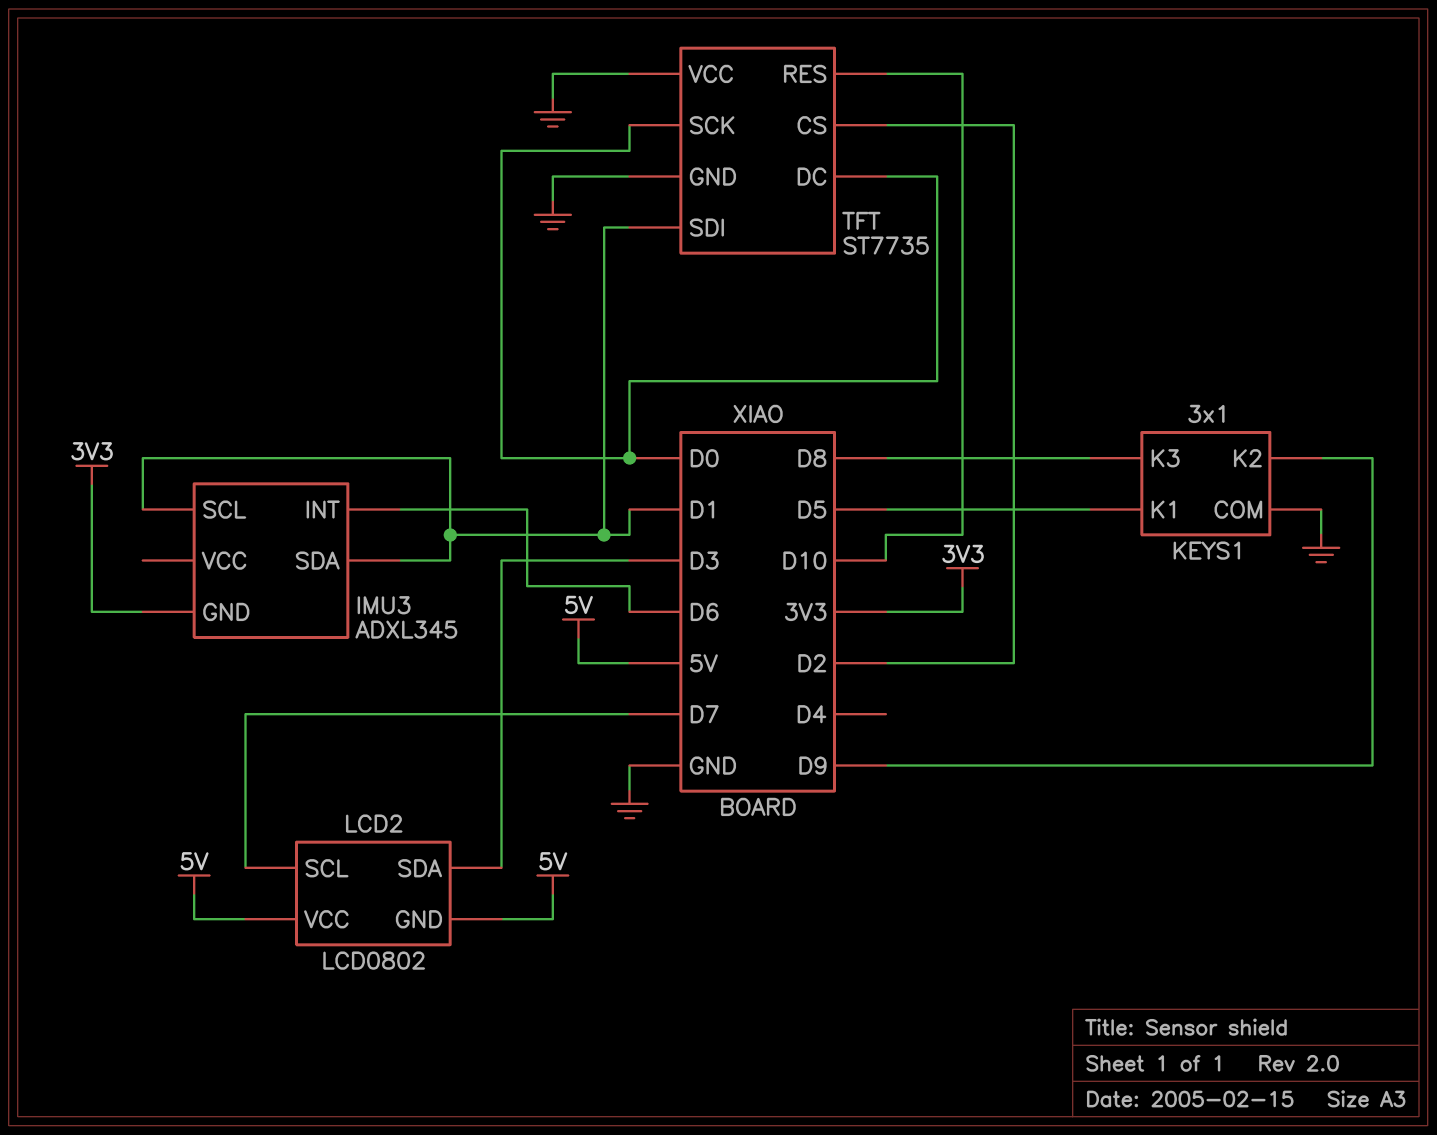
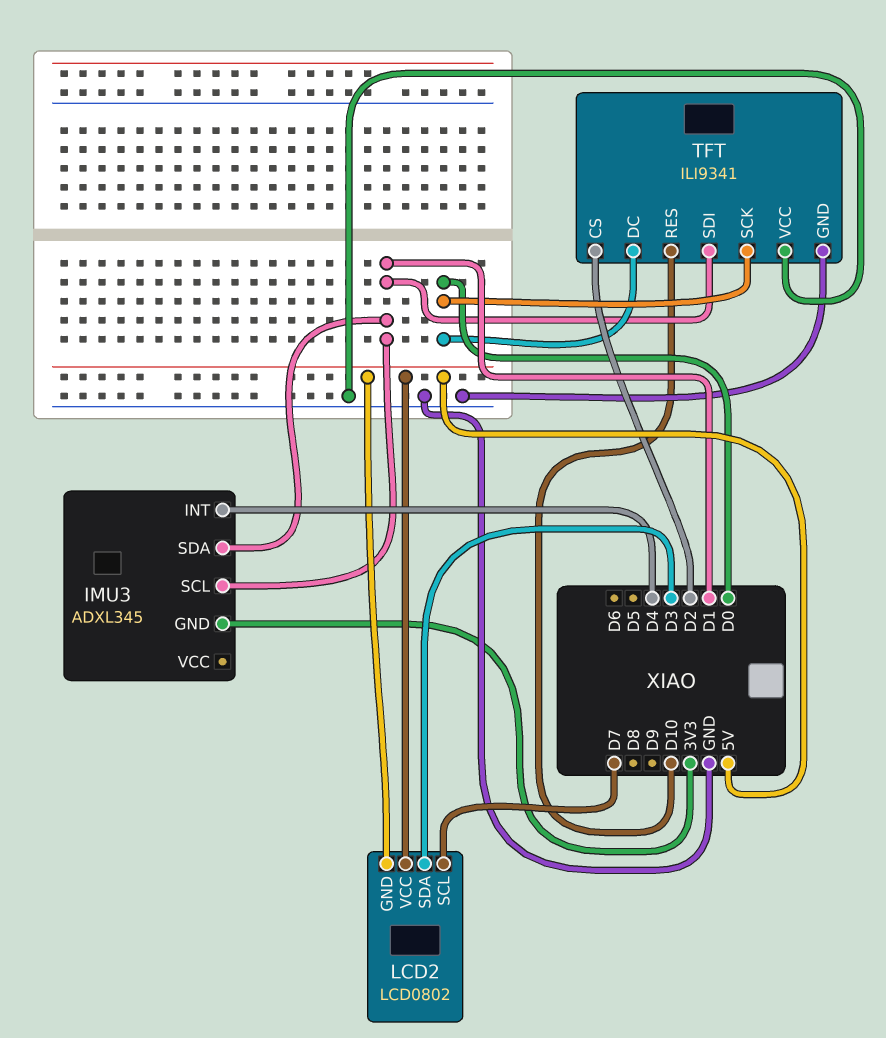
IMU3 pin INT: D6 -> D4
KEYS1: 3x1 -> none
KEYS1 pin COM: GND -> none
KEYS1 pin K1: D5 -> none
KEYS1 pin K2: D9 -> none
KEYS1 pin K3: D8 -> none
TFT: ST7735 -> ILI9341

